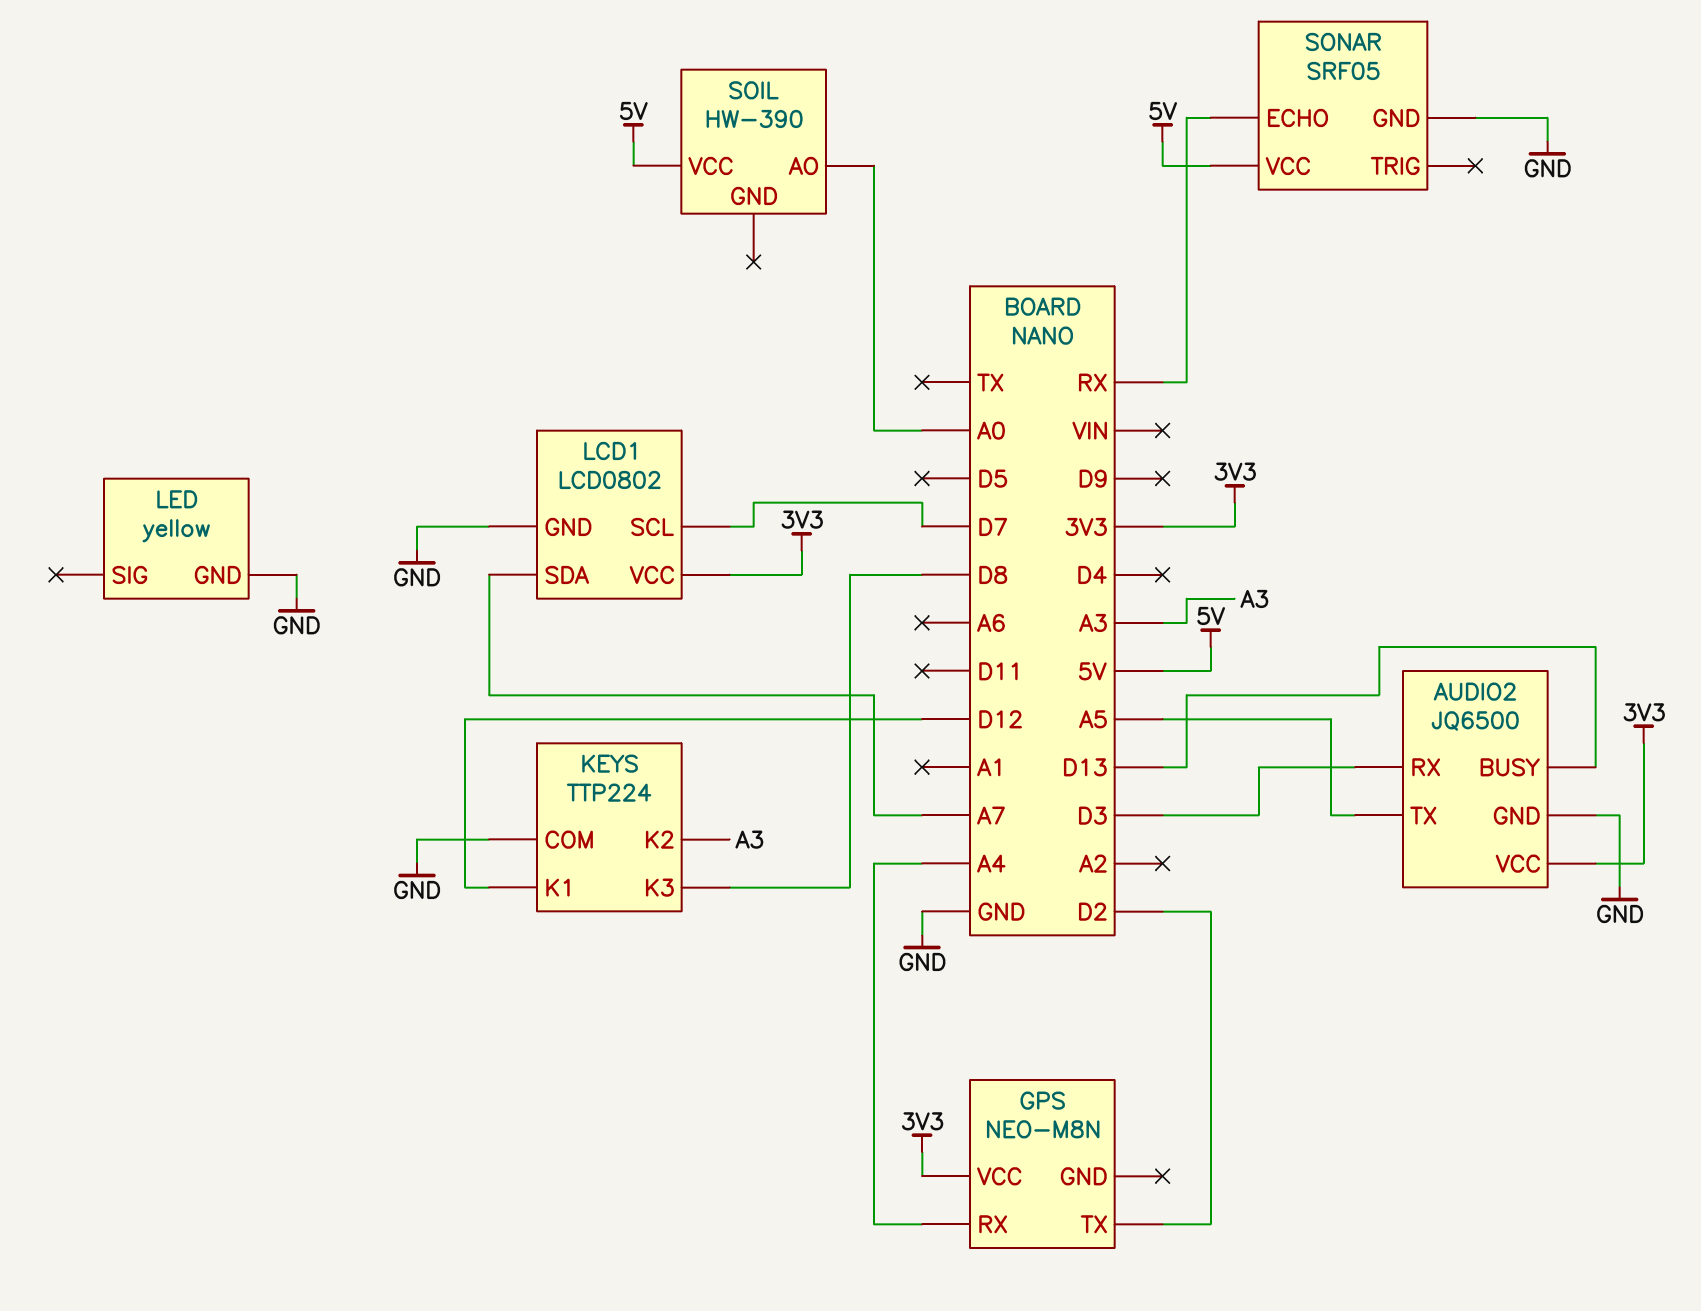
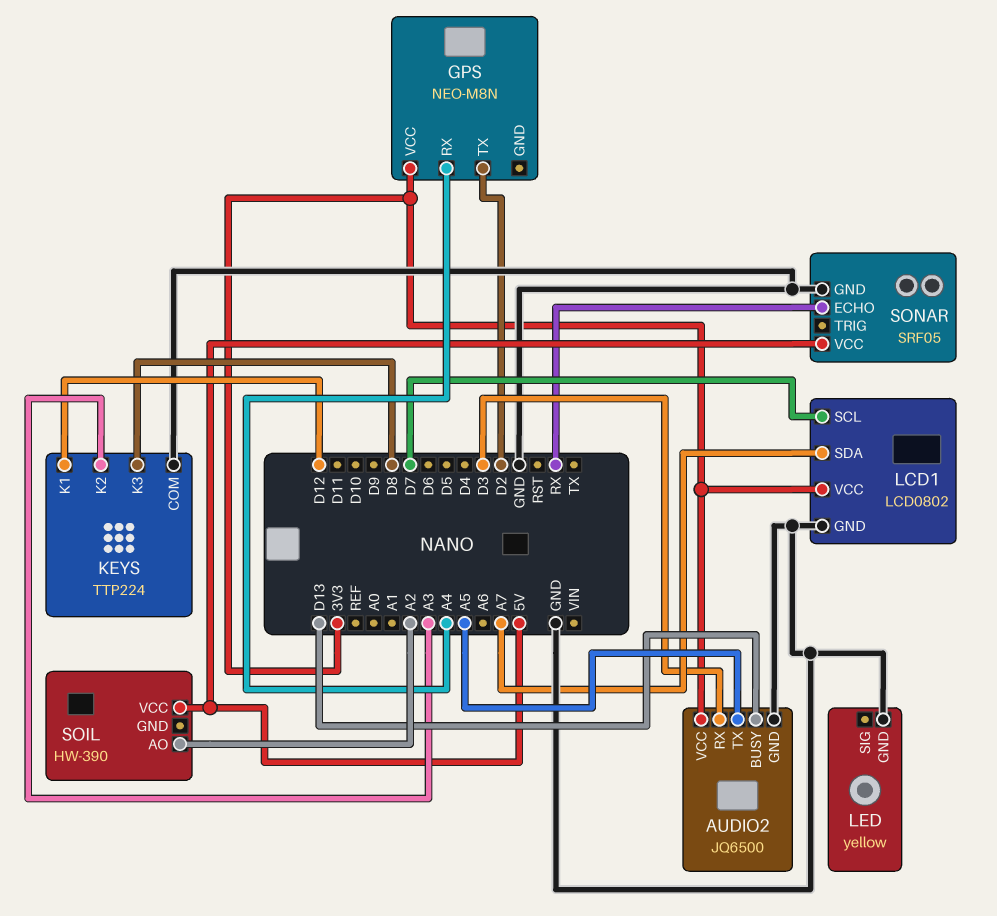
SOIL pin AO: A0 -> A2

